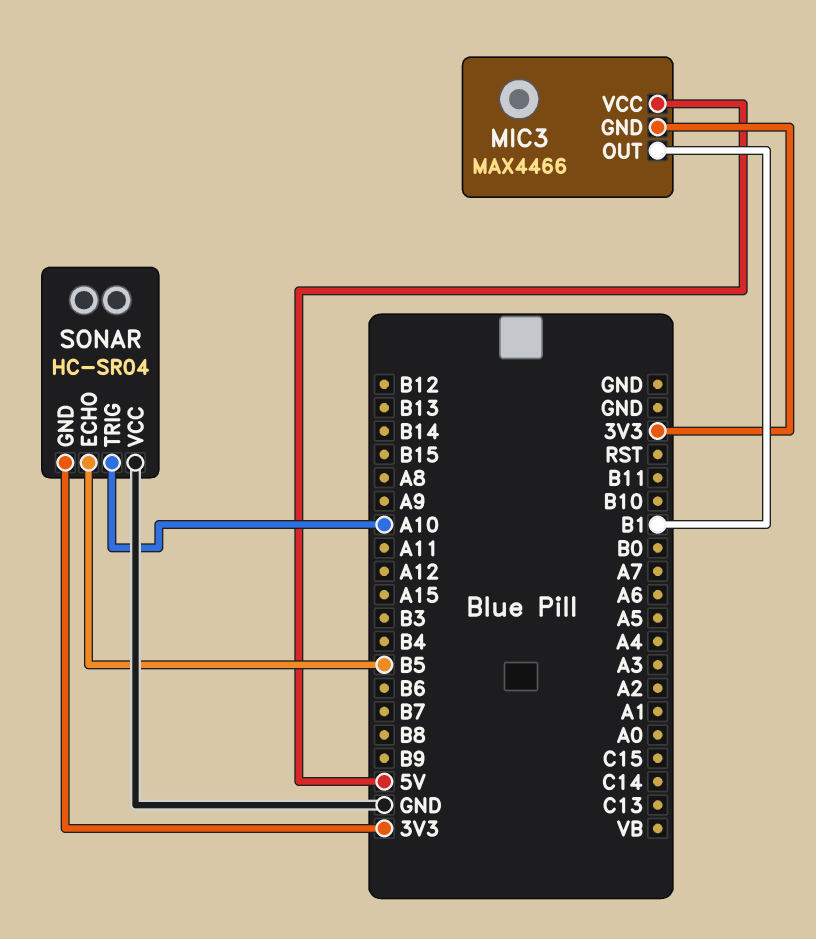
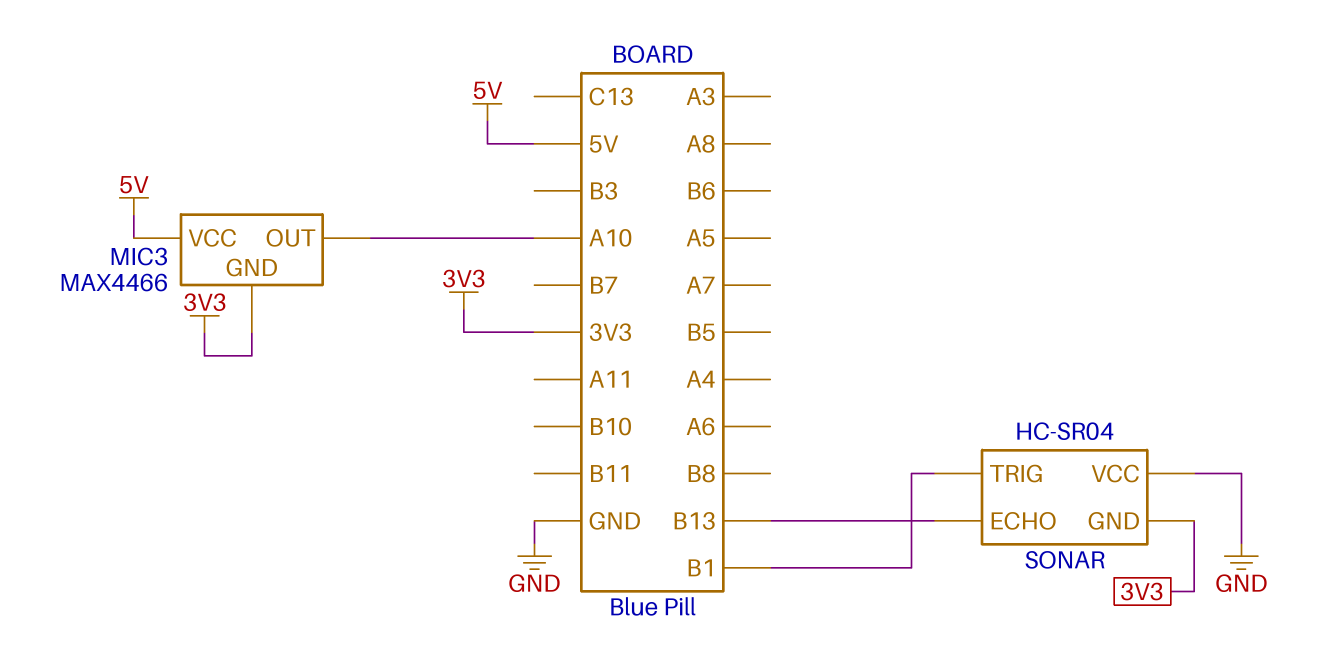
MIC3 pin OUT: B1 -> A10
SONAR pin ECHO: B5 -> B13
SONAR pin TRIG: A10 -> B1

